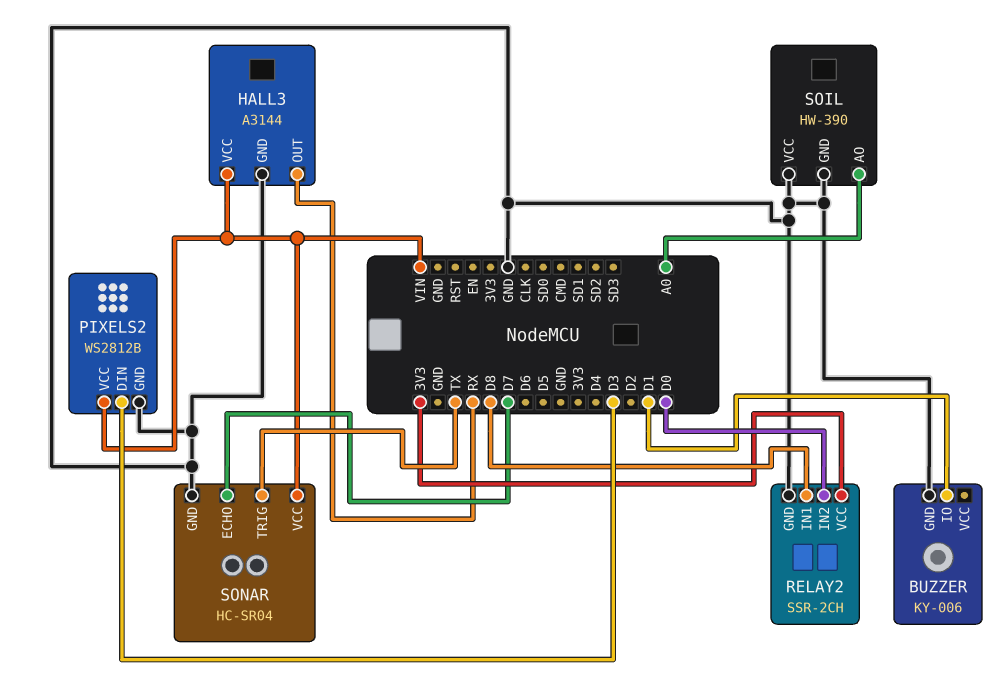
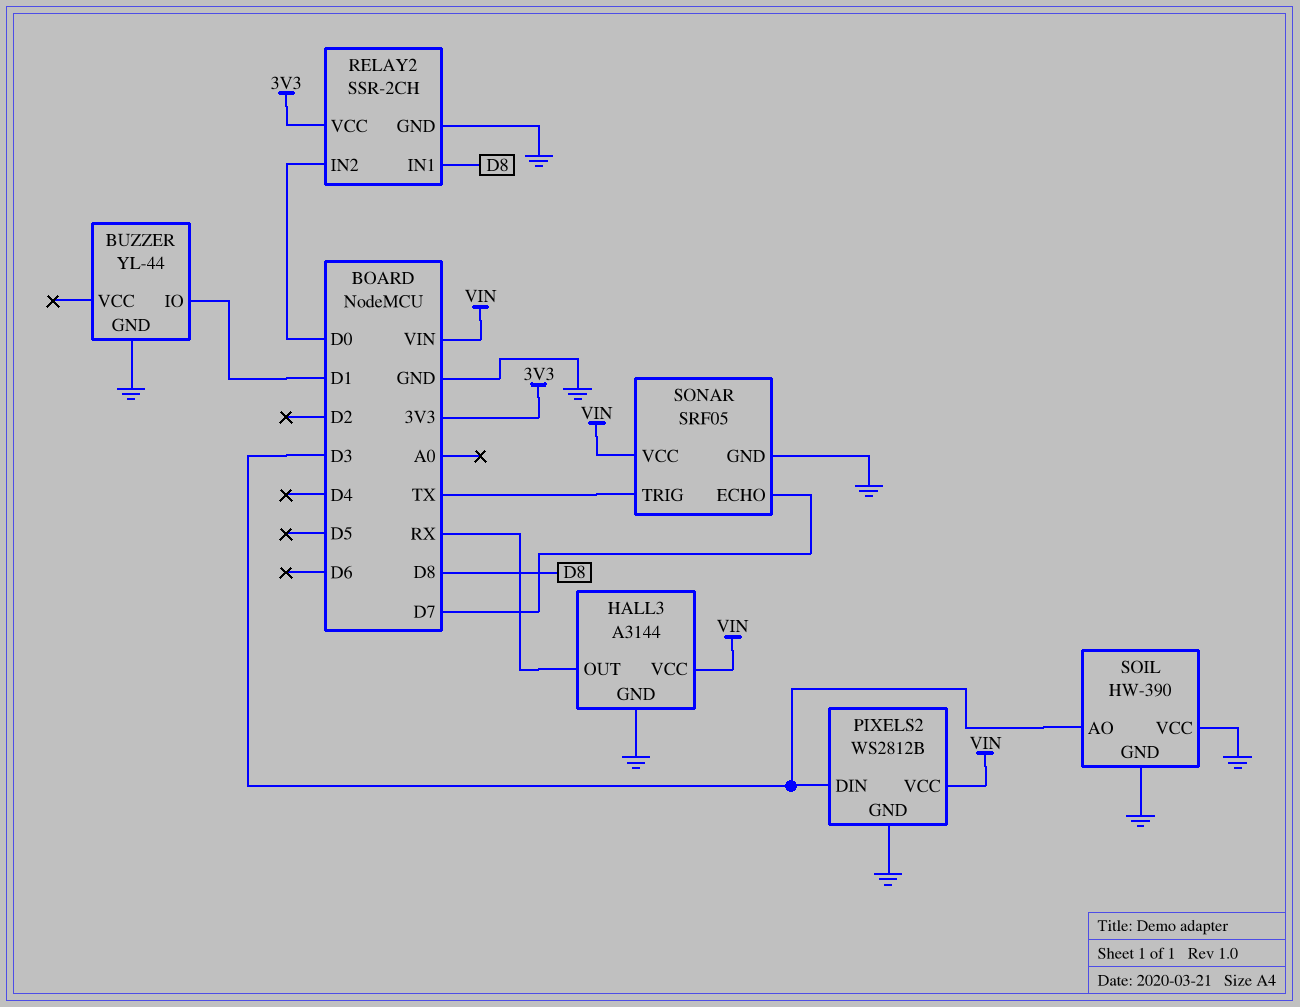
BUZZER: KY-006 -> YL-44
SOIL pin AO: A0 -> D3
SONAR: HC-SR04 -> SRF05

